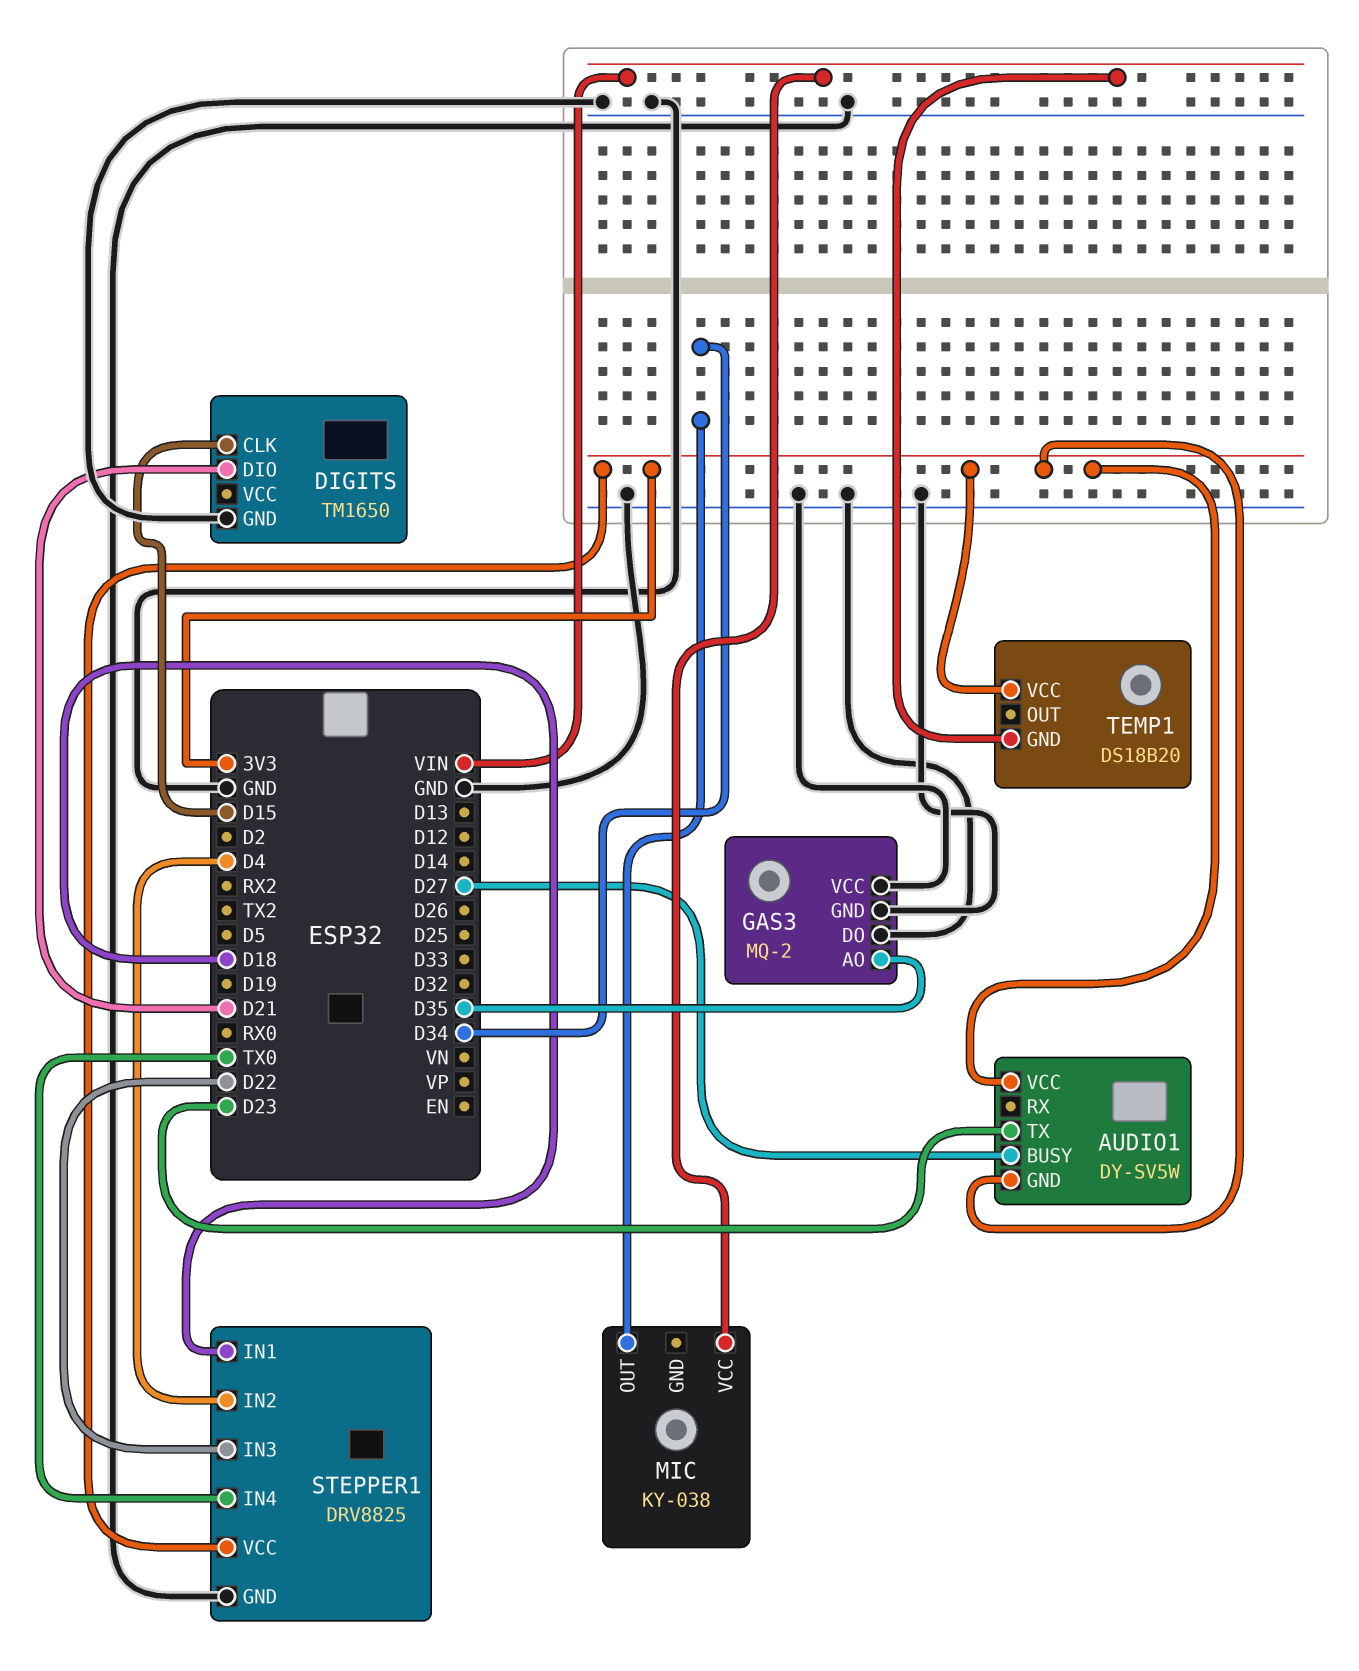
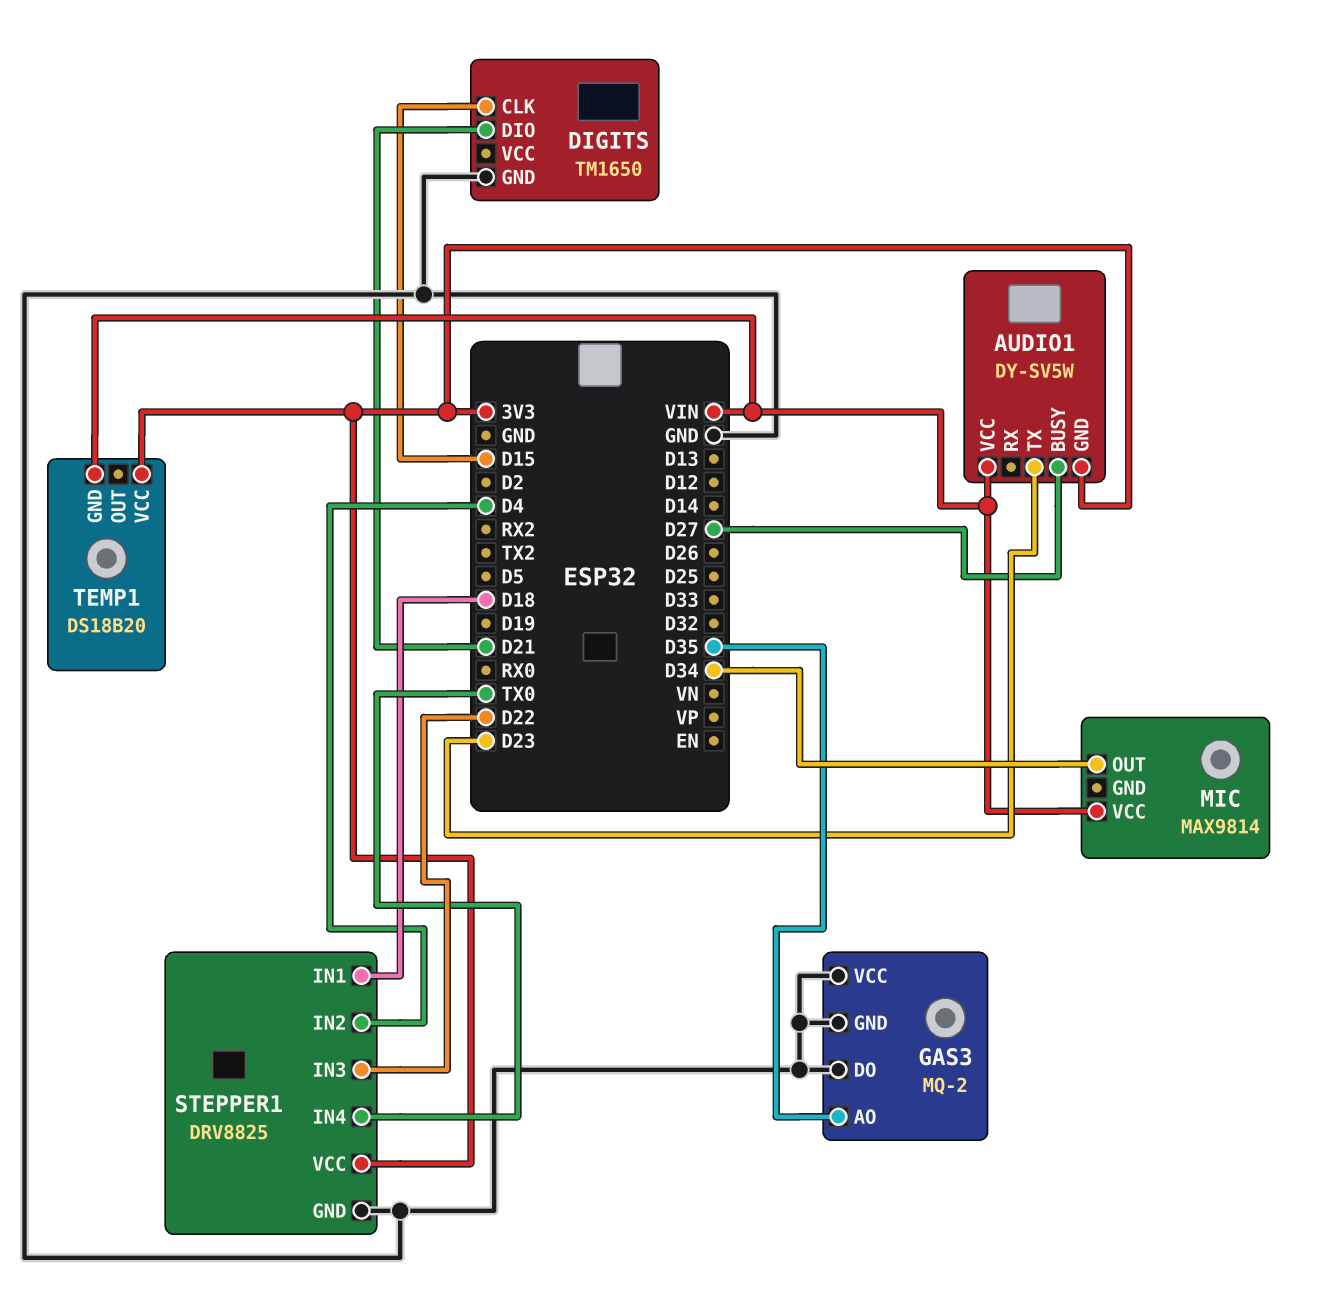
AUDIO1 pin VCC: 3V3 -> VIN
MIC: KY-038 -> MAX9814

